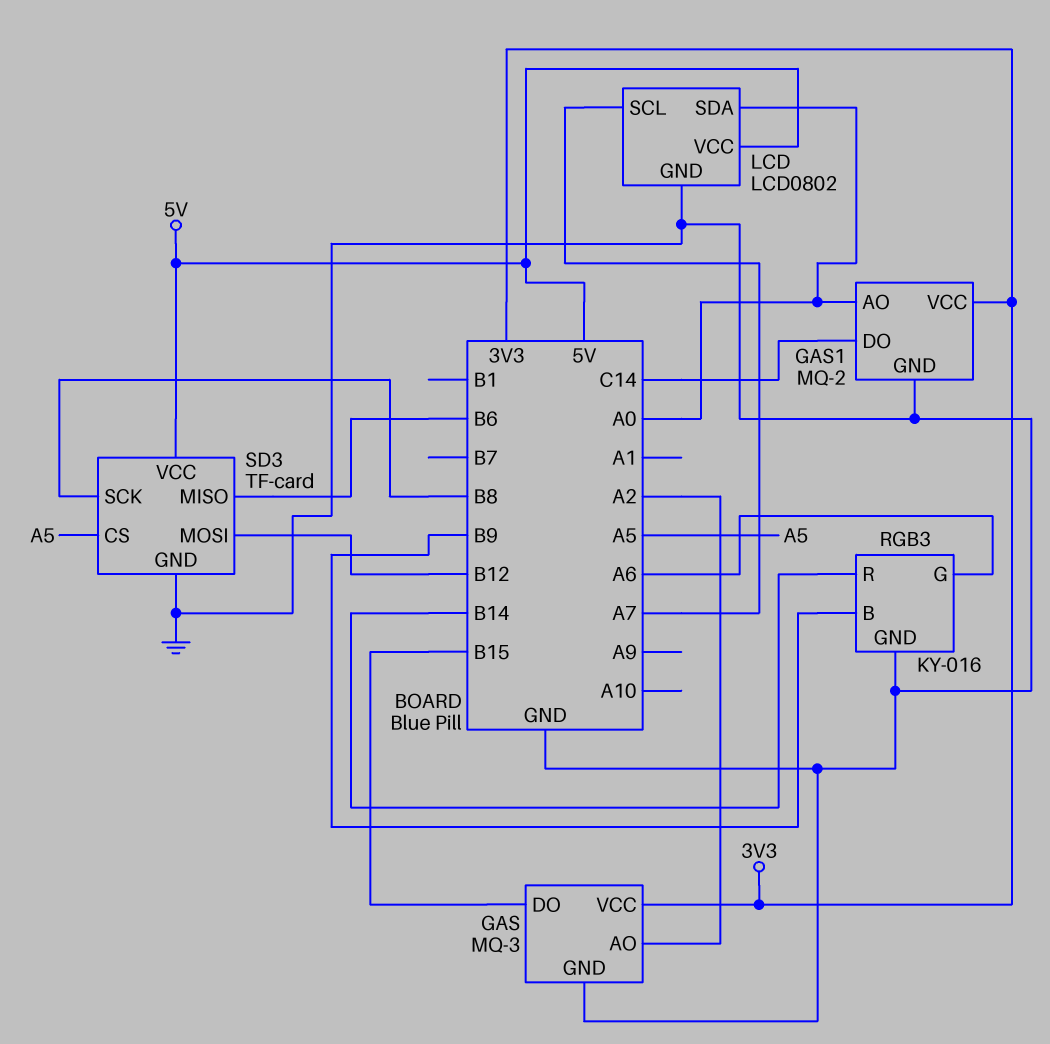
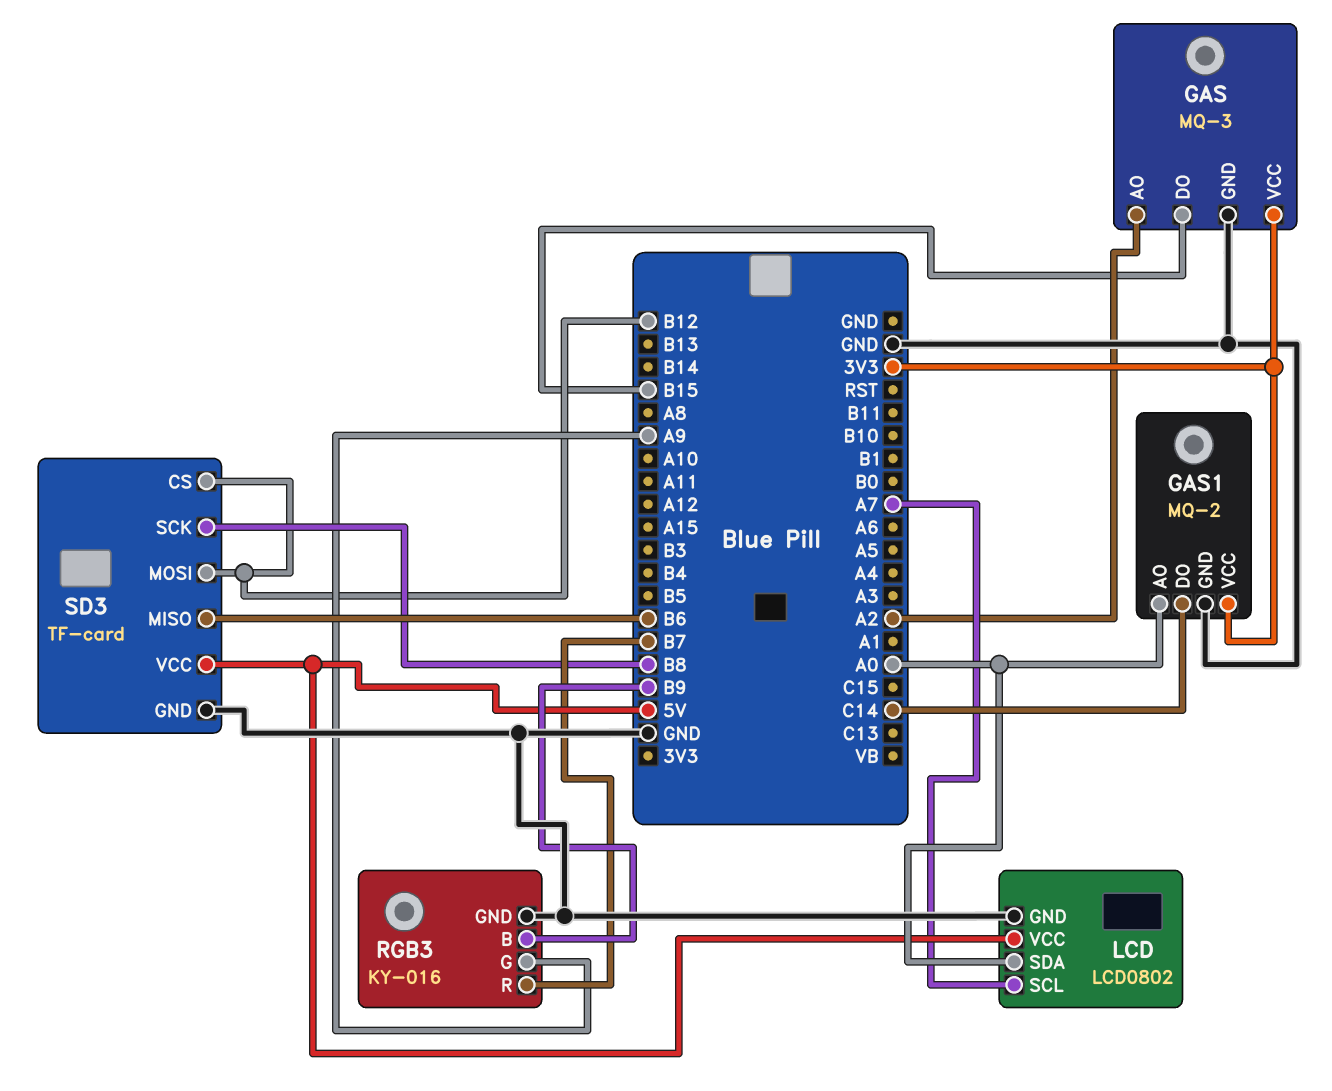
RGB3 pin G: A6 -> A9
RGB3 pin R: B14 -> B7
SD3 pin CS: A5 -> B12

